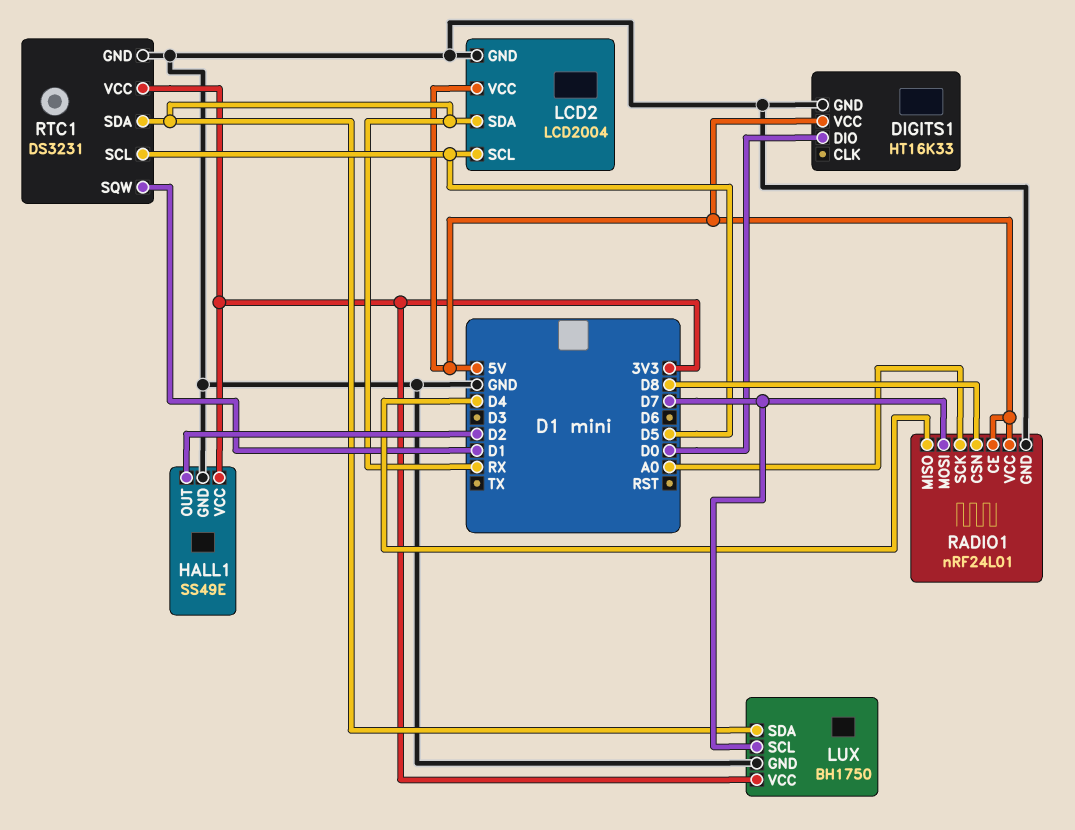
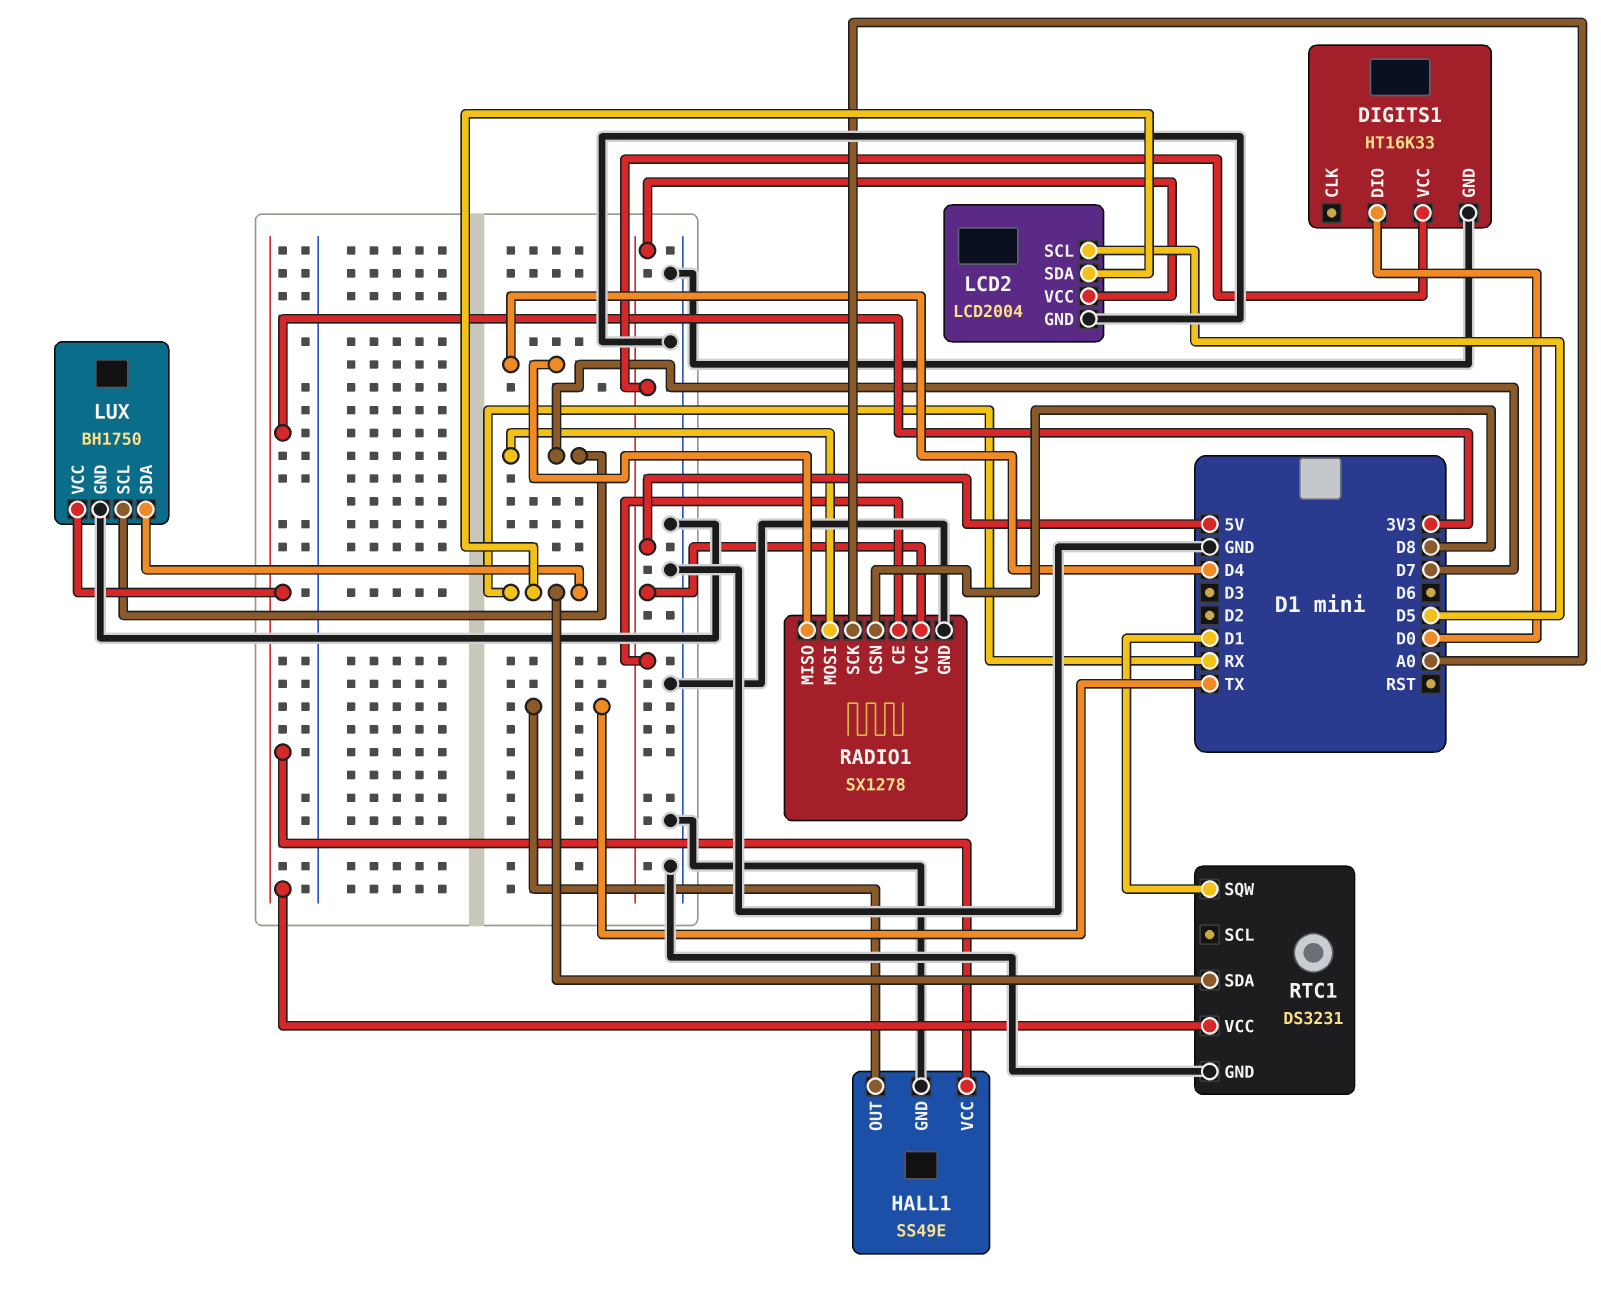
HALL1 pin OUT: D2 -> TX
RADIO1: nRF24L01 -> SX1278
RTC1 pin SCL: D5 -> none

